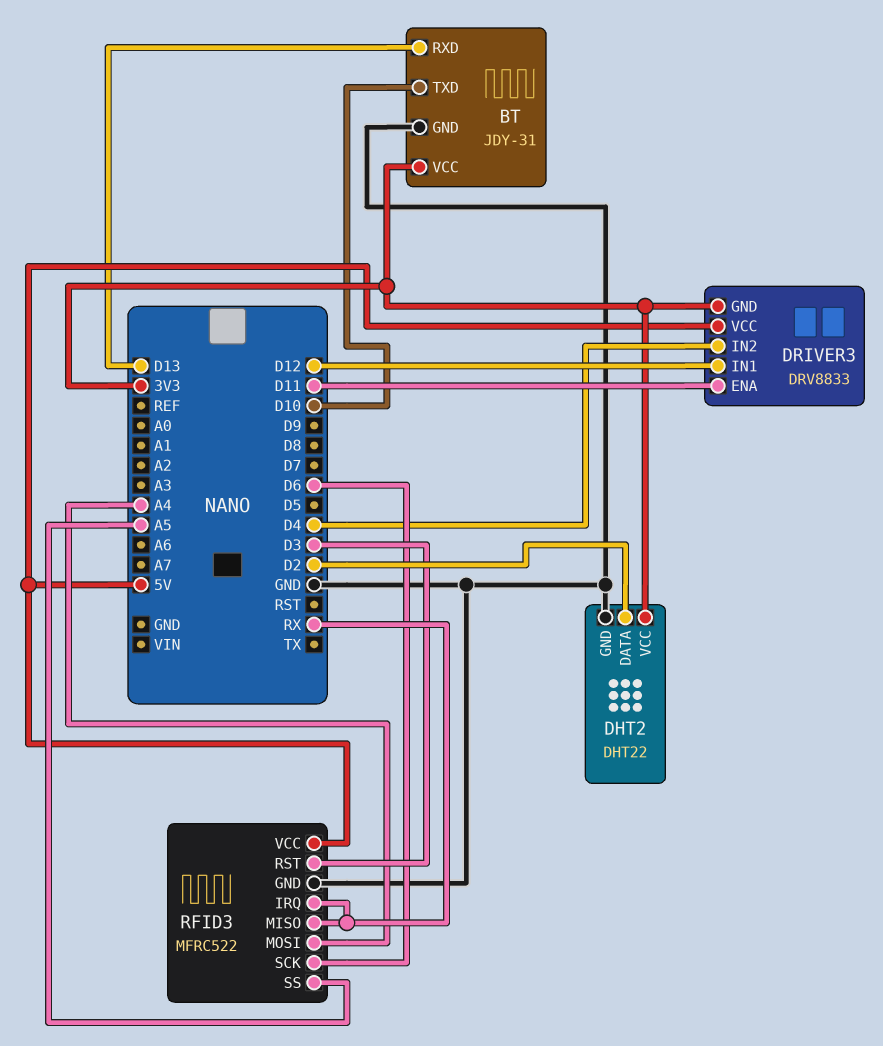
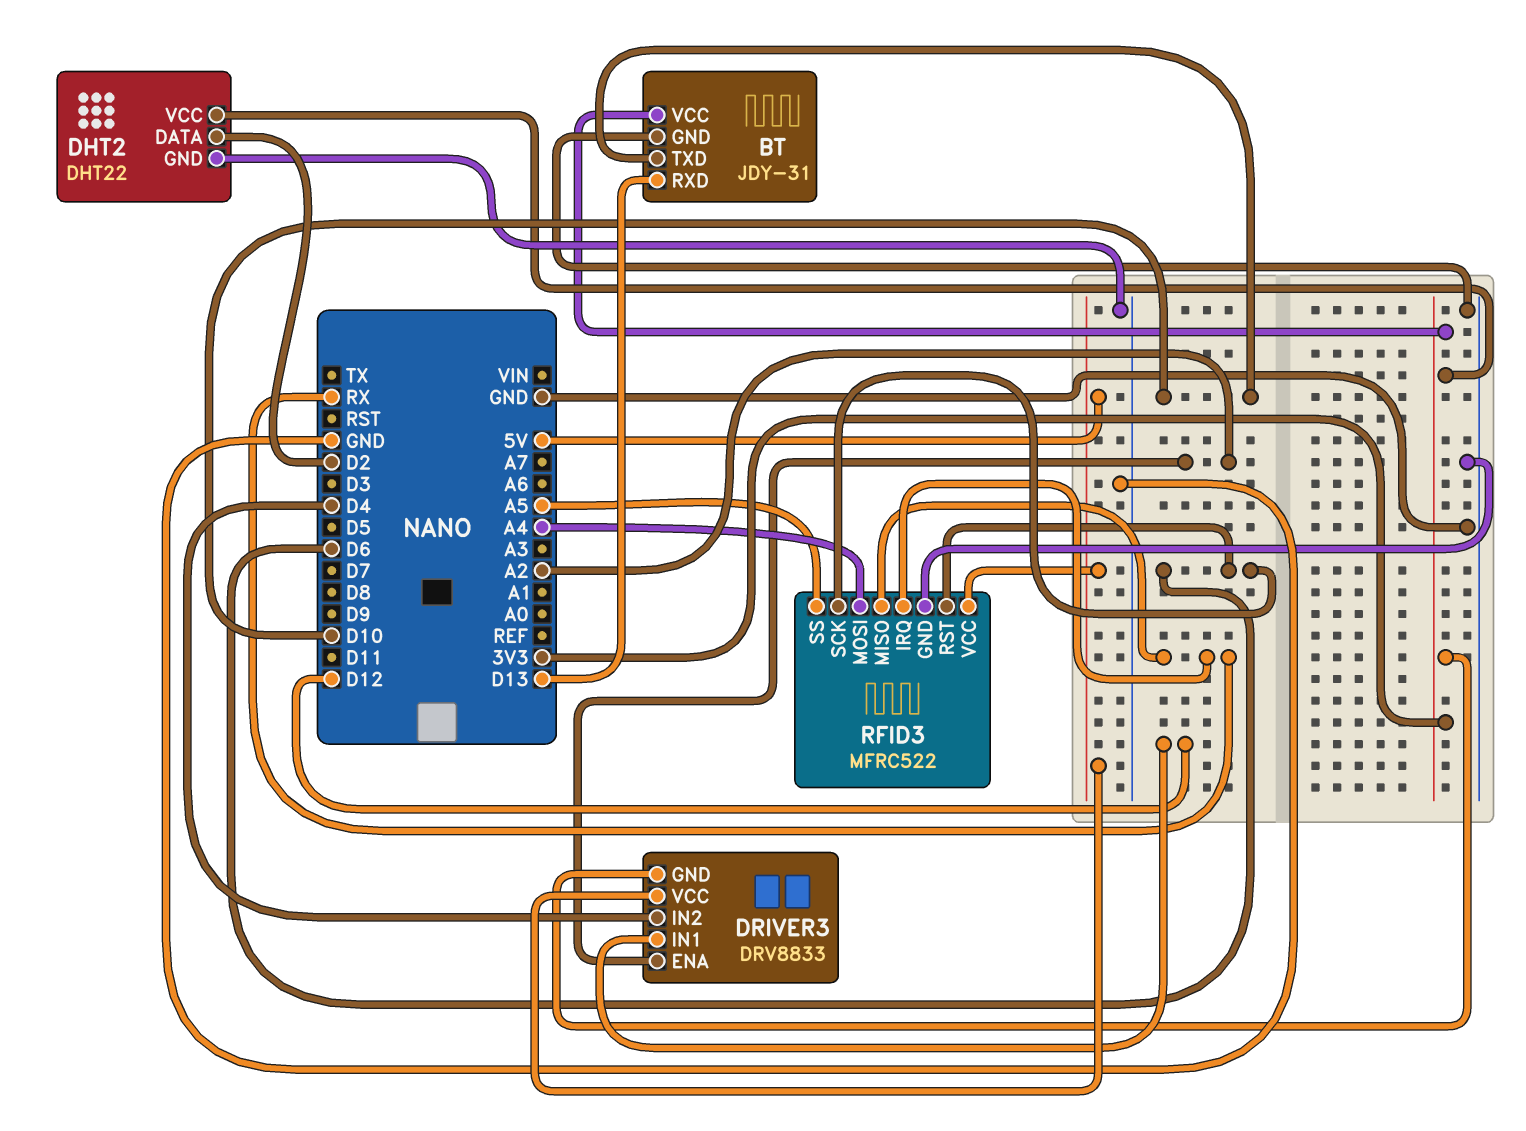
DRIVER3 pin ENA: D11 -> A2
RFID3 pin RST: D3 -> D6

